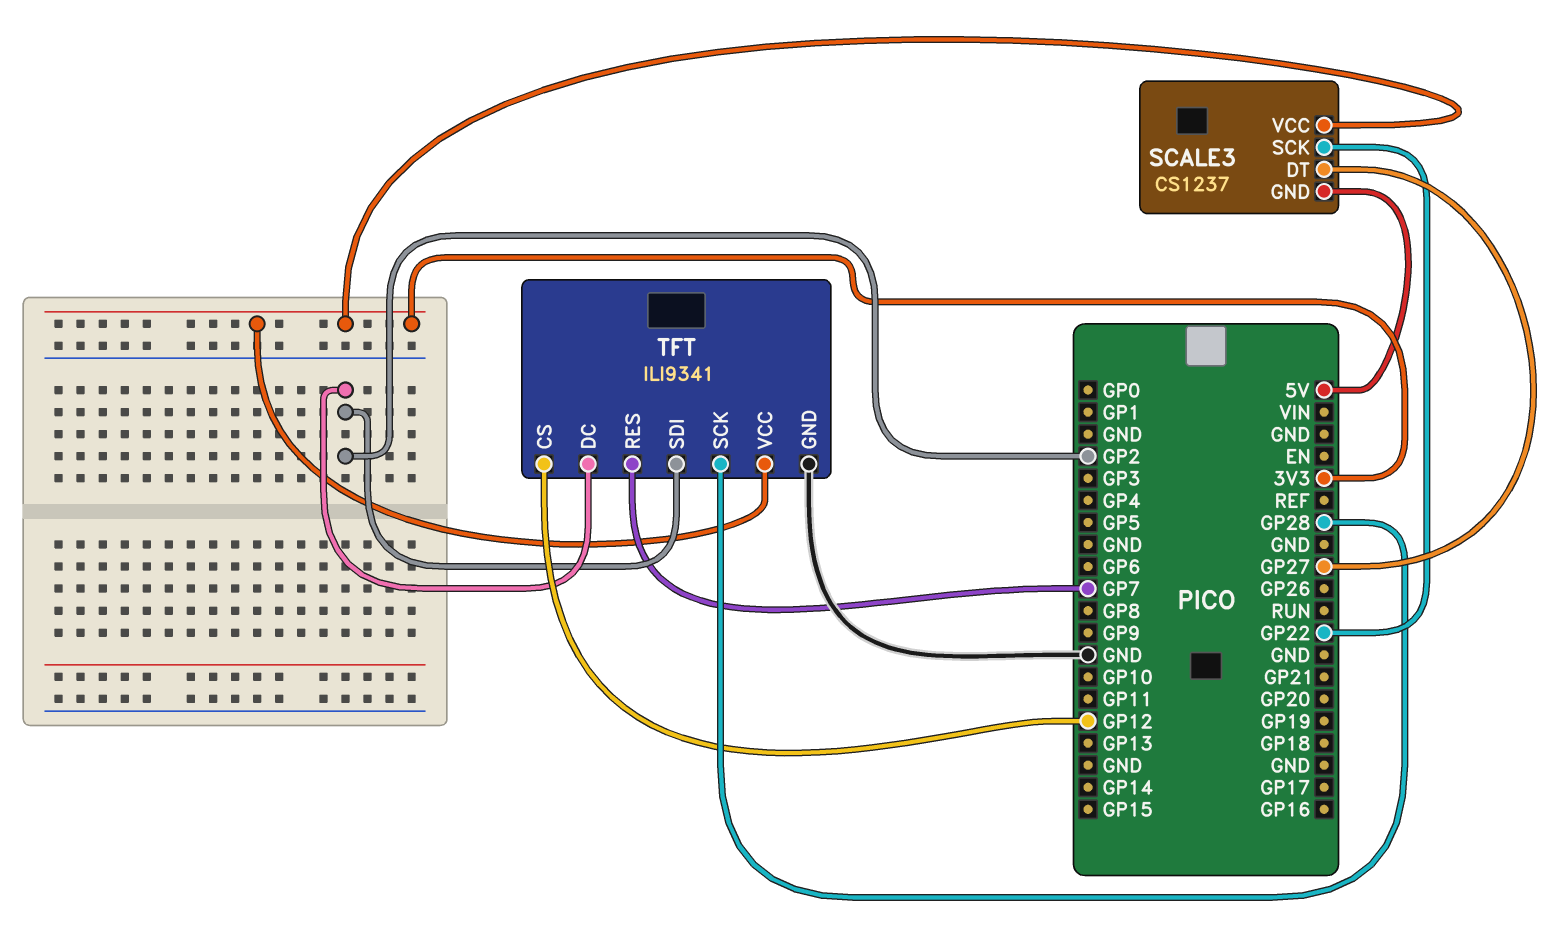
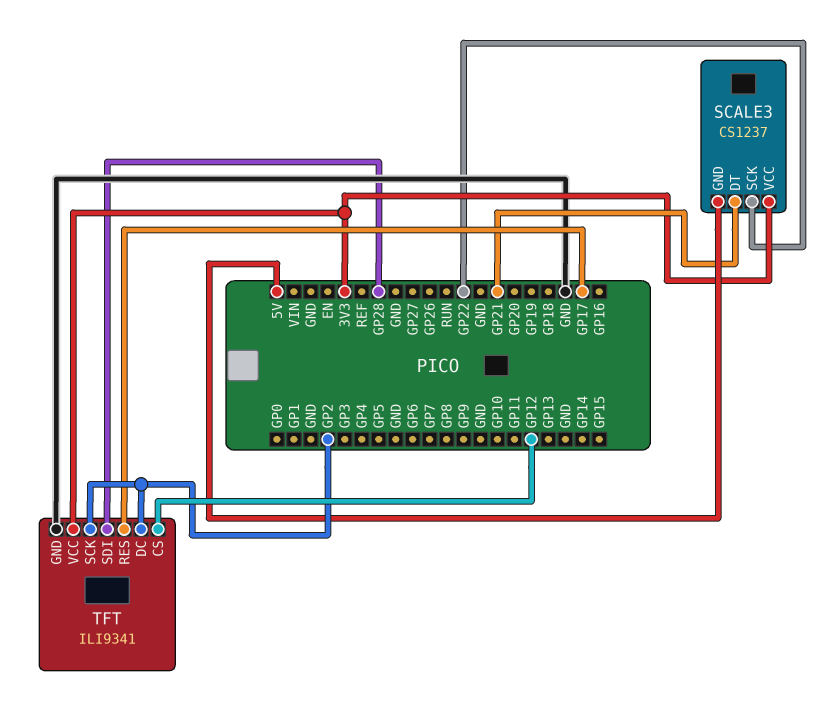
SCALE3 pin DT: GP27 -> GP21
TFT pin RES: GP7 -> GP17
TFT pin SCK: GP28 -> GP2
TFT pin SDI: GP2 -> GP28

